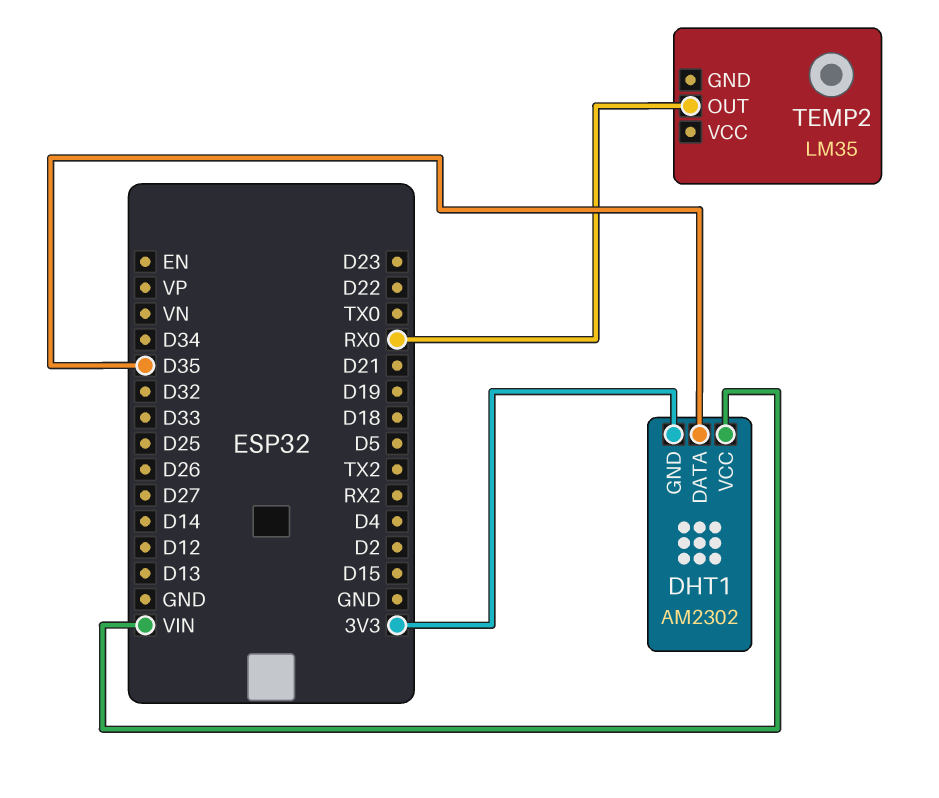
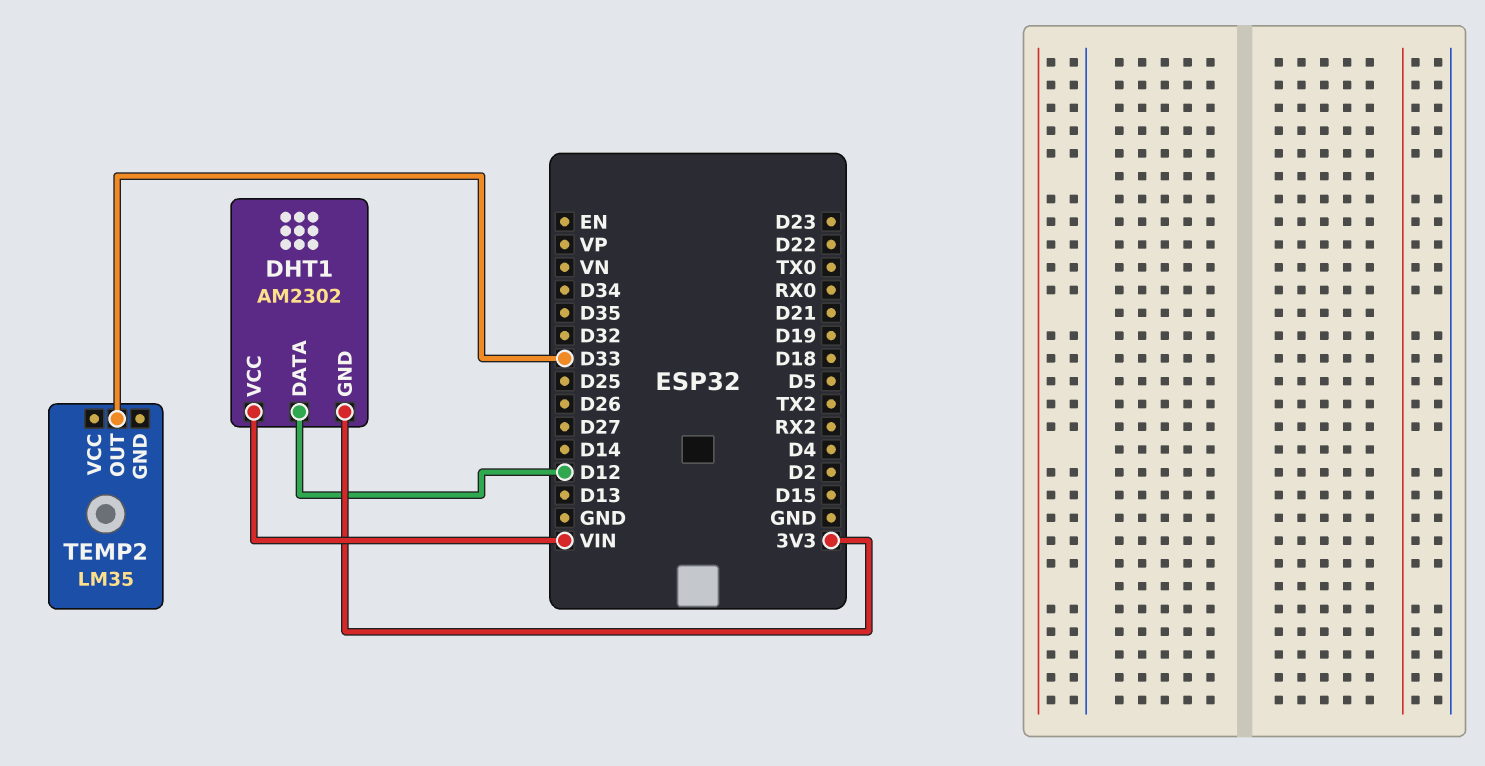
DHT1 pin DATA: D35 -> D12
TEMP2 pin OUT: RX0 -> D33

